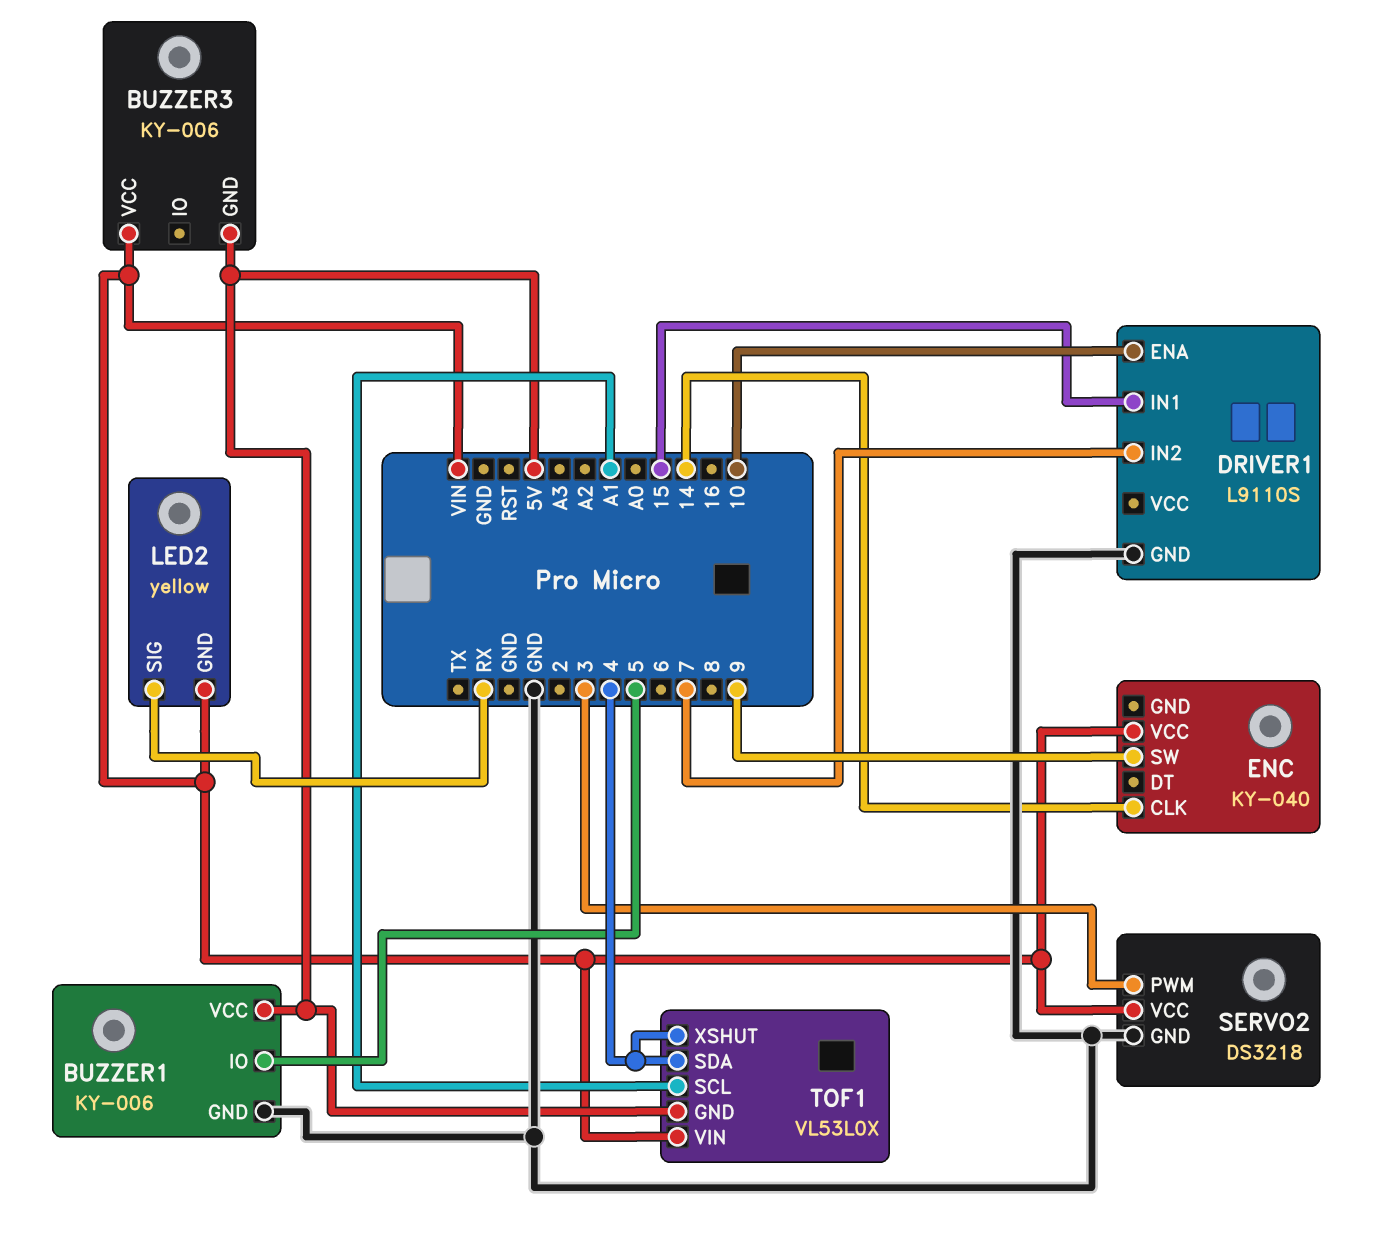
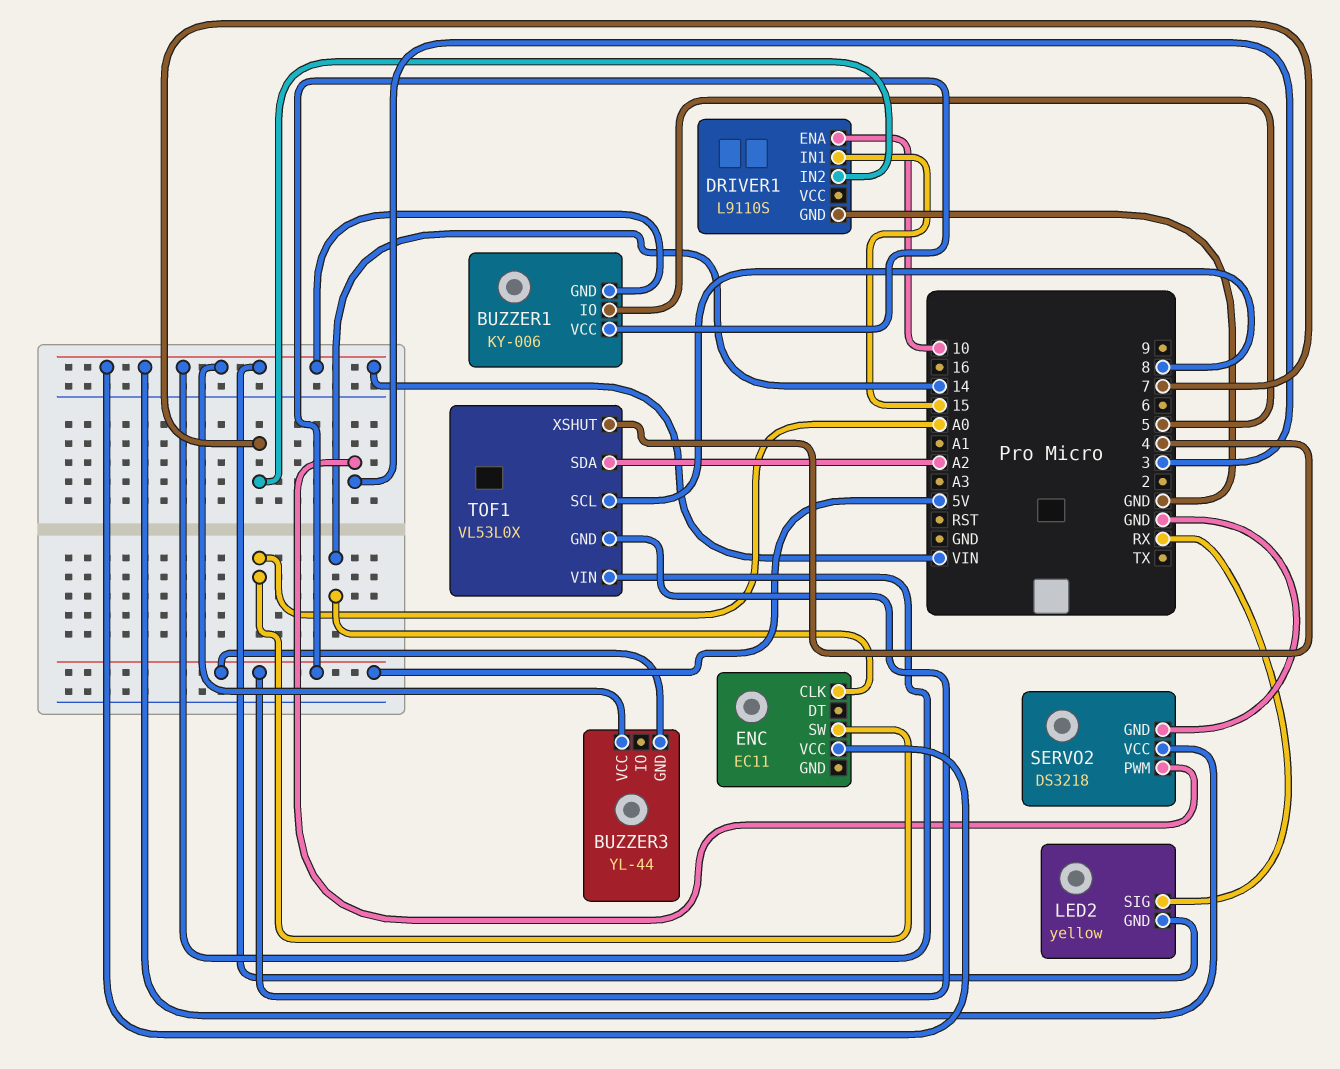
BUZZER1 pin GND: GND -> VIN
BUZZER3: KY-006 -> YL-44
ENC: KY-040 -> EC11
ENC pin SW: 9 -> A0
TOF1 pin SCL: A1 -> 8
TOF1 pin SDA: 4 -> A2

